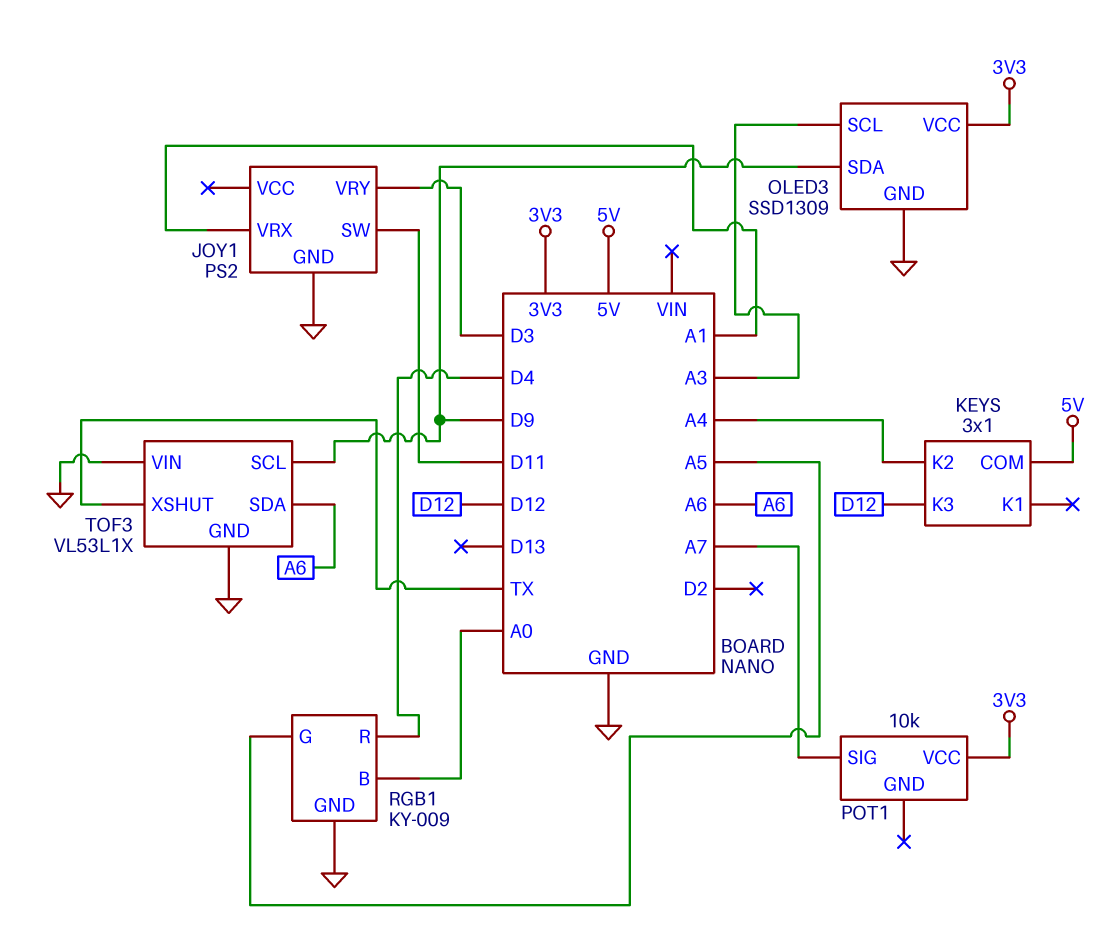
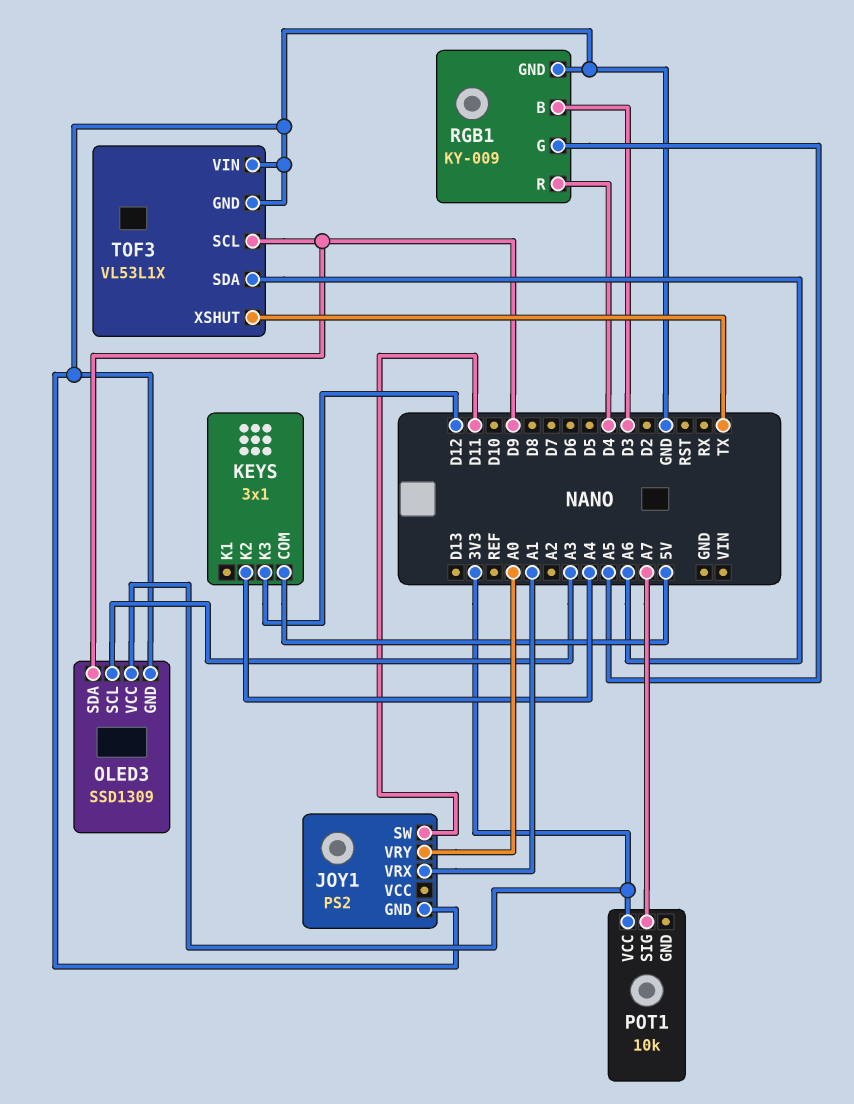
JOY1 pin VRY: D3 -> A0
RGB1 pin B: A0 -> D3

